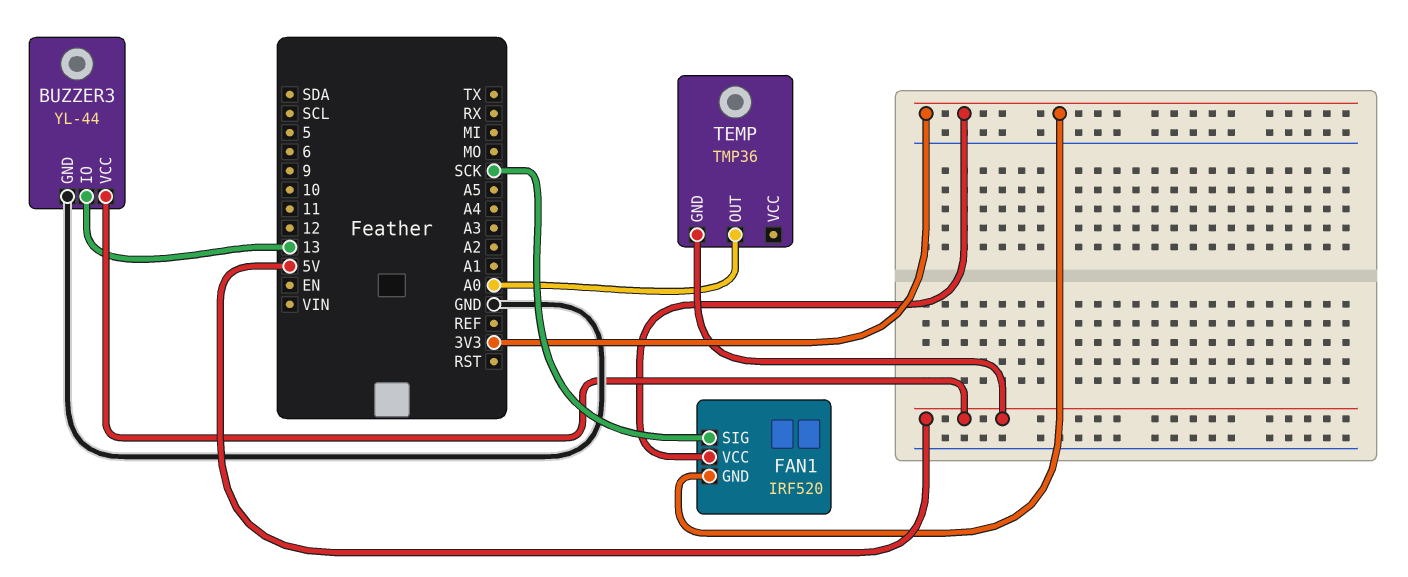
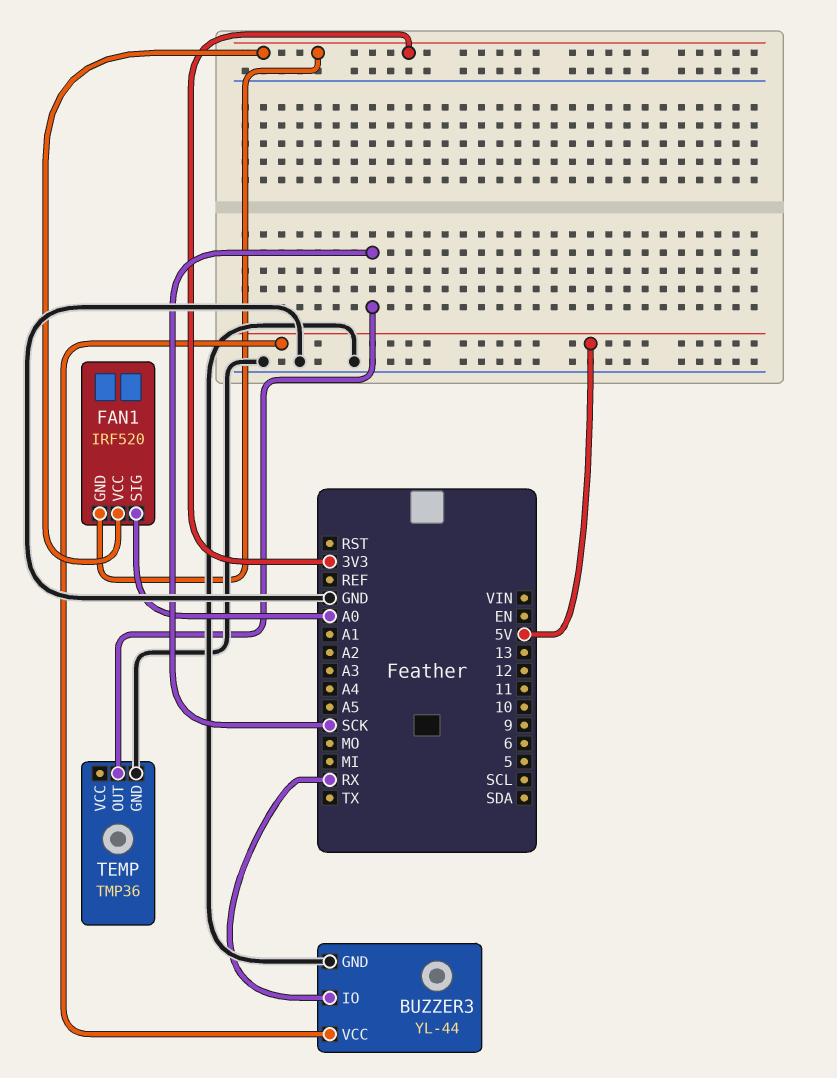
BUZZER3 pin IO: 13 -> RX
FAN1 pin SIG: SCK -> A0
TEMP pin GND: 5V -> GND
TEMP pin OUT: A0 -> SCK

